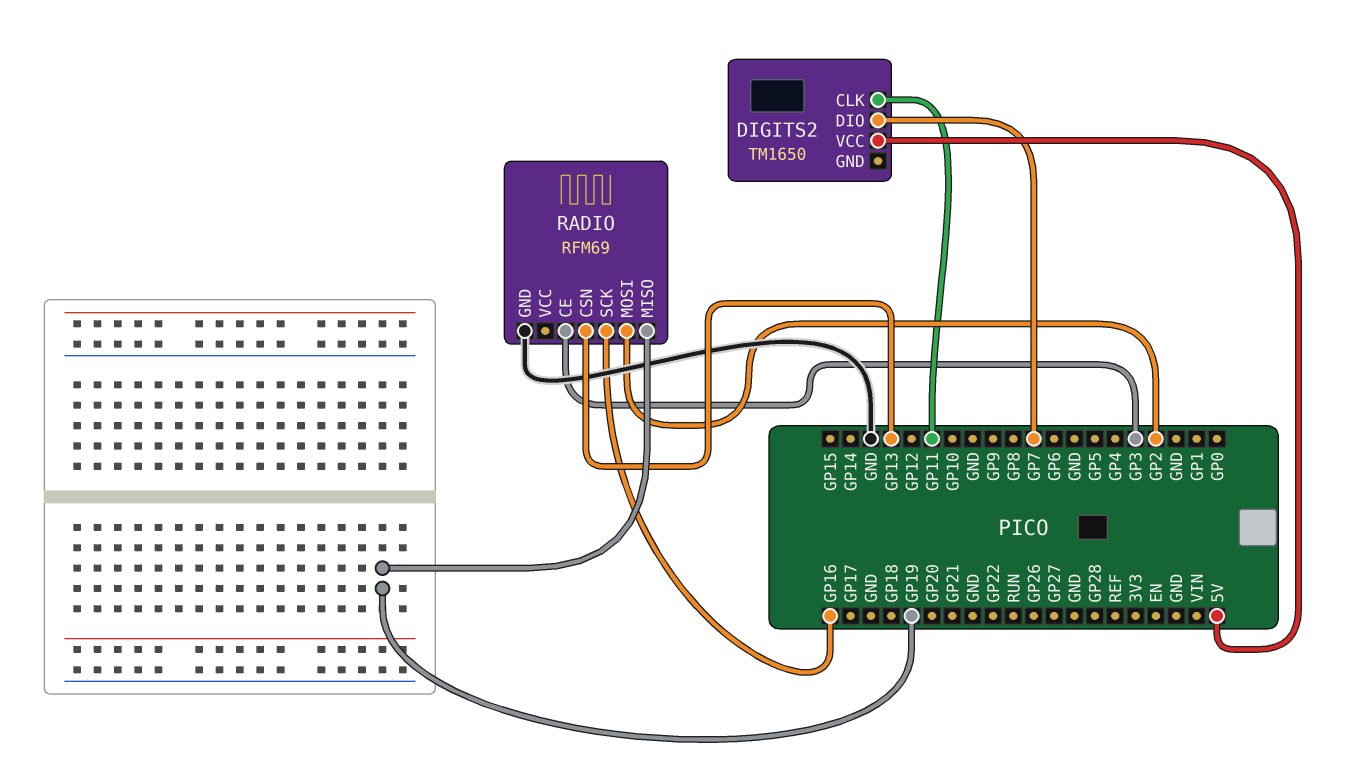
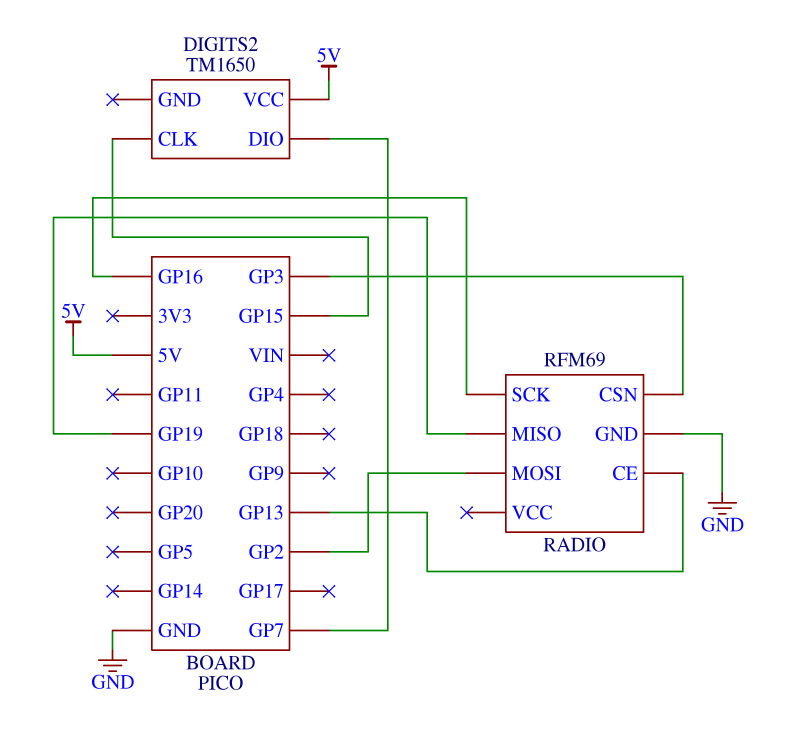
DIGITS2 pin CLK: GP11 -> GP15
RADIO pin CE: GP3 -> GP13
RADIO pin CSN: GP13 -> GP3

